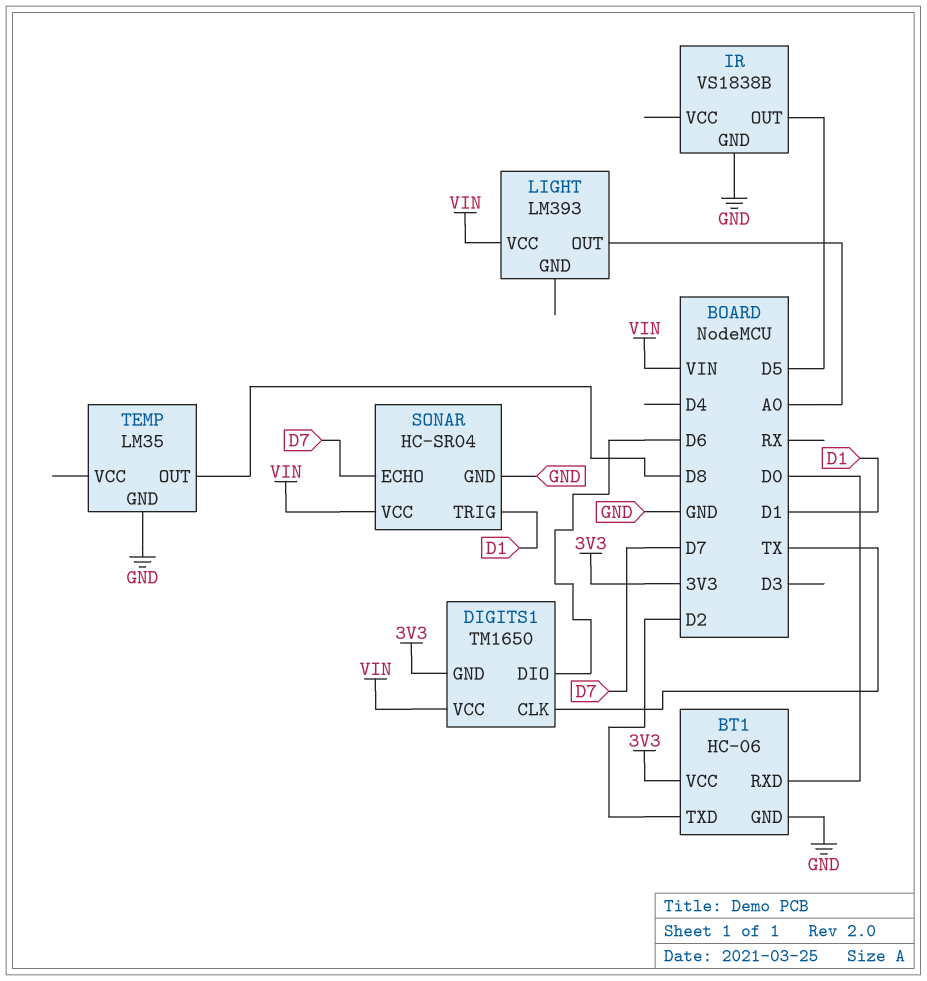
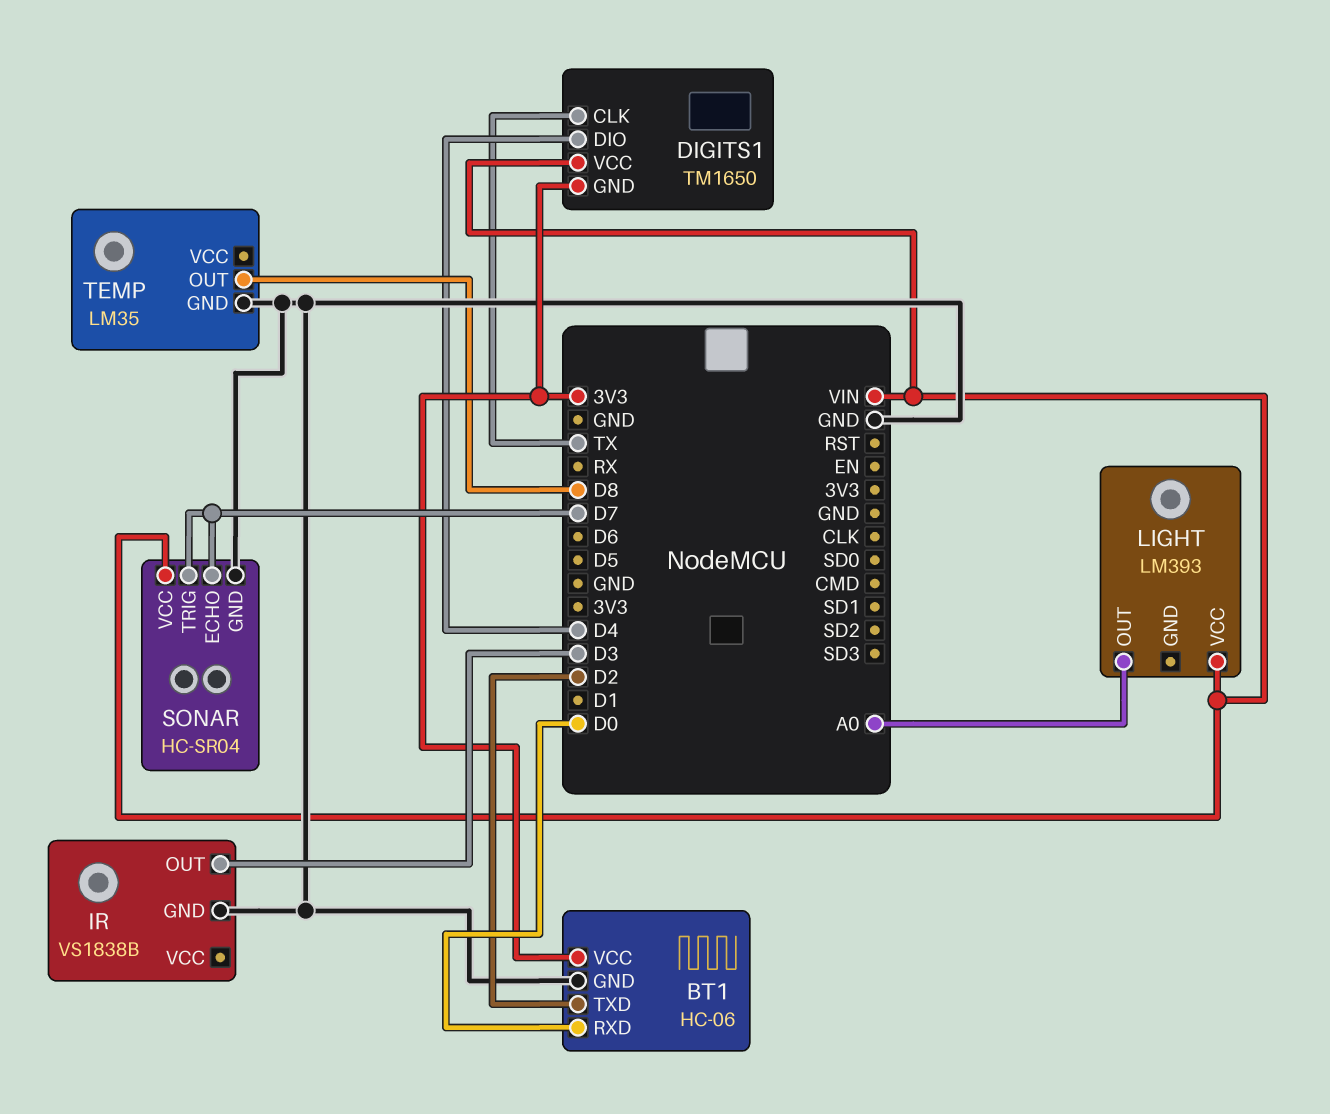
DIGITS1 pin DIO: D6 -> D4
IR pin OUT: D5 -> D3
SONAR pin TRIG: D1 -> D7

